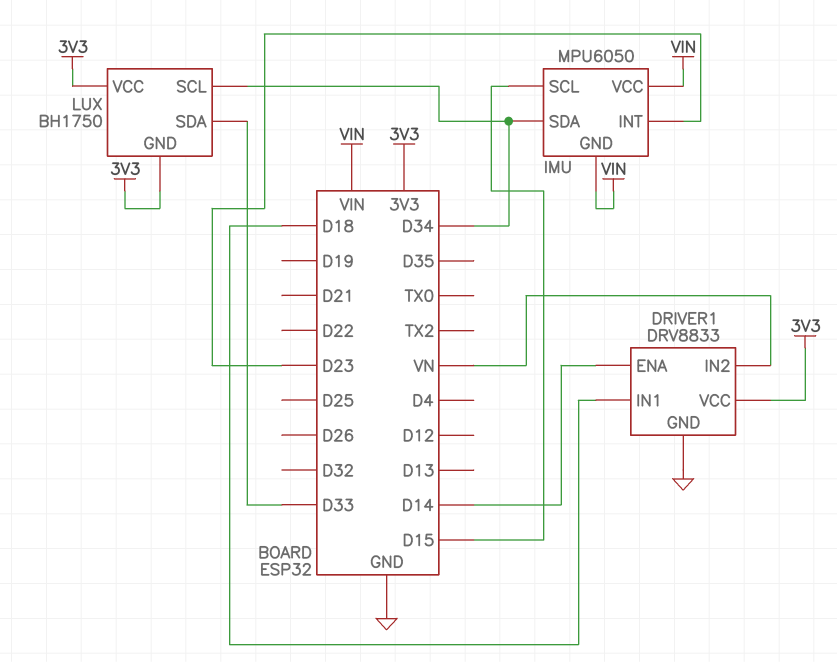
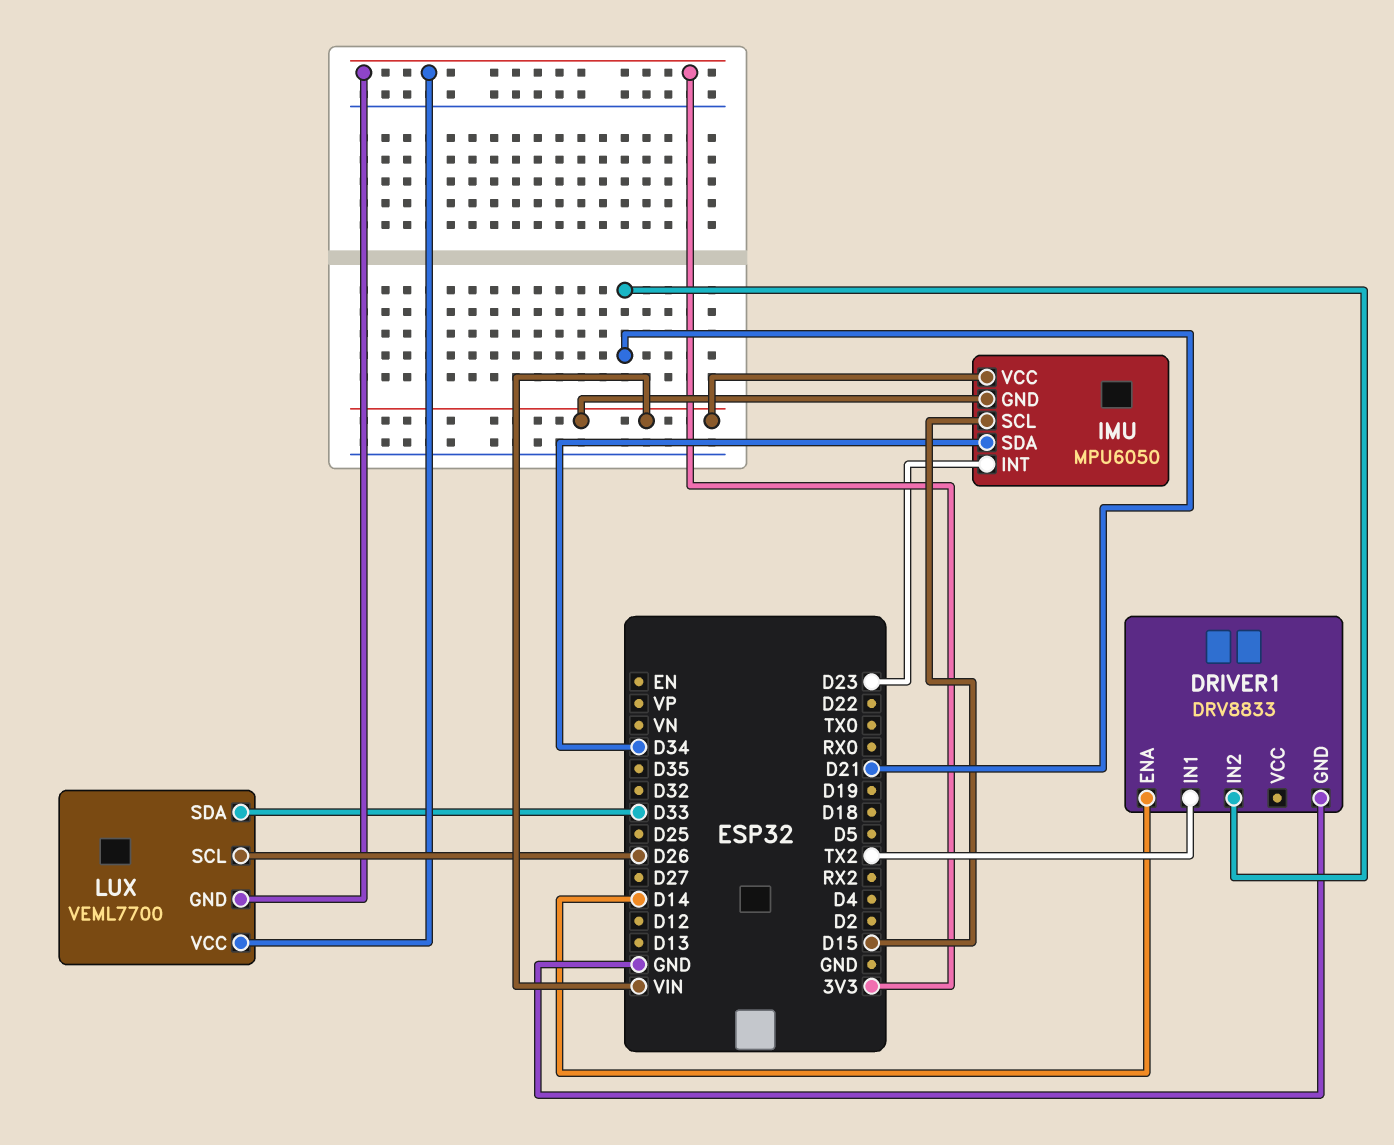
DRIVER1 pin IN1: D18 -> TX2
DRIVER1 pin IN2: VN -> D21
DRIVER1 pin VCC: 3V3 -> none
LUX: BH1750 -> VEML7700
LUX pin SCL: D34 -> D26

